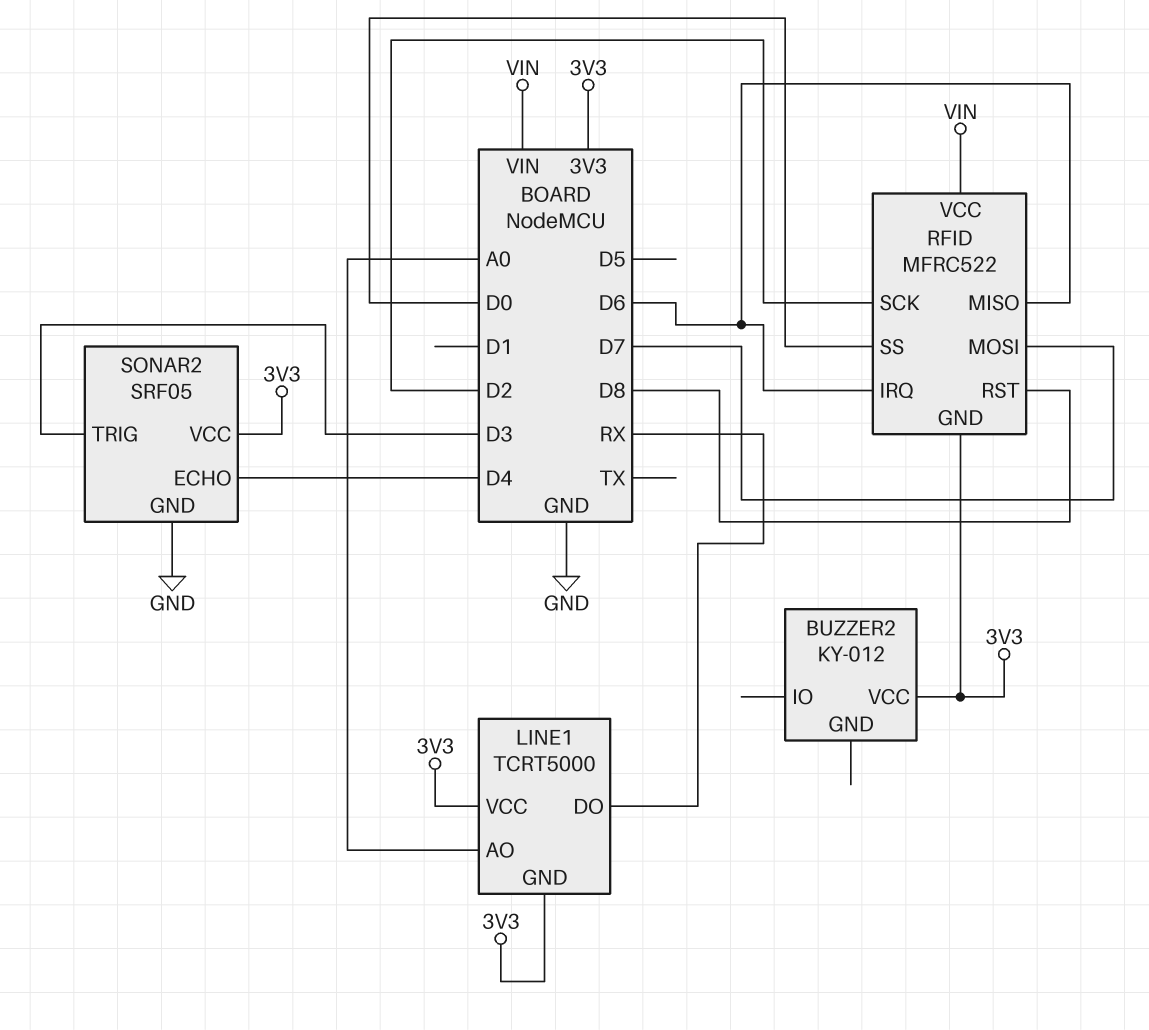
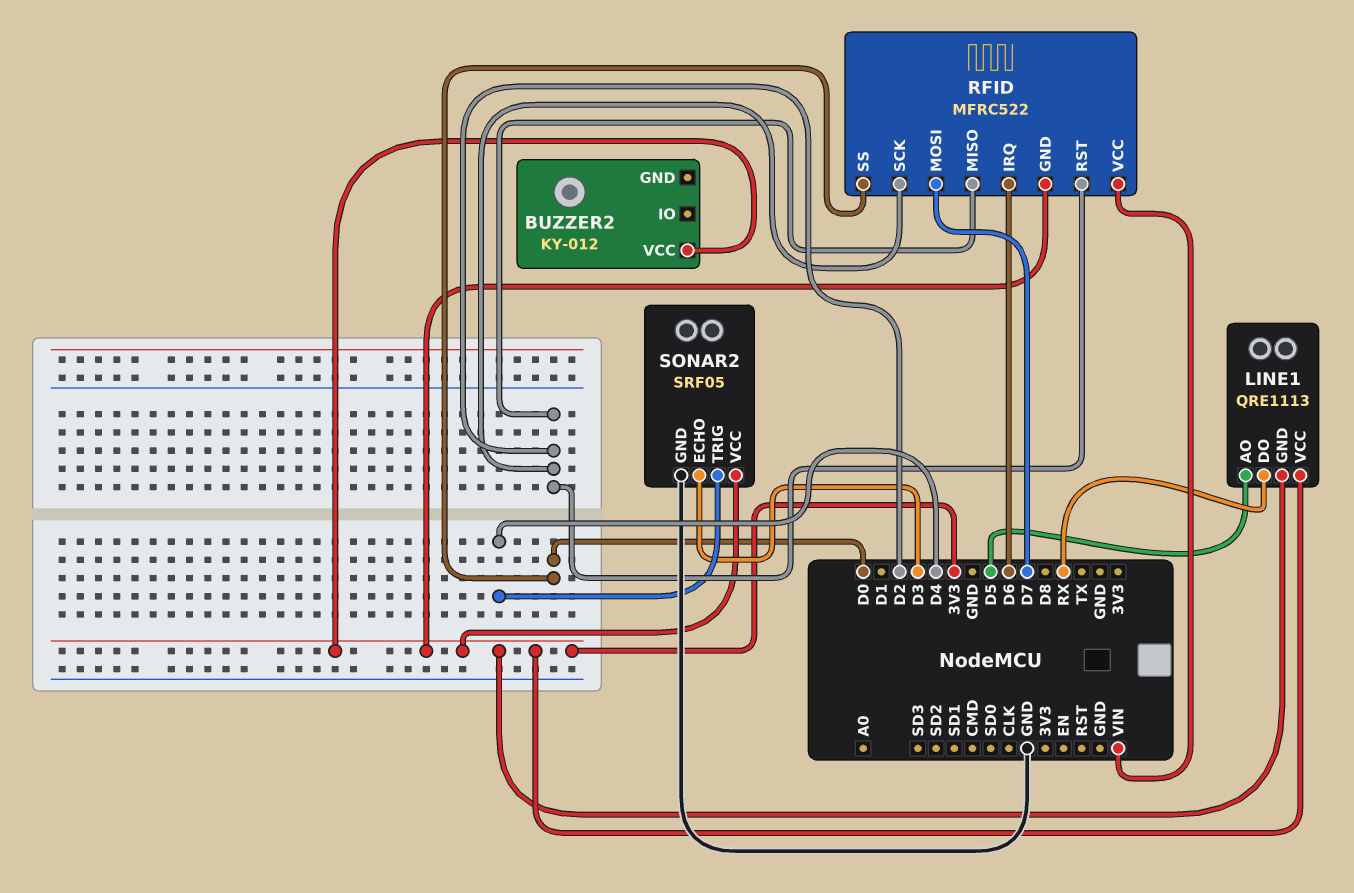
LINE1: TCRT5000 -> QRE1113
LINE1 pin AO: A0 -> D5
RFID pin MISO: D6 -> D2
RFID pin RST: D8 -> D2
SONAR2 pin ECHO: D4 -> D3
SONAR2 pin TRIG: D3 -> D4

